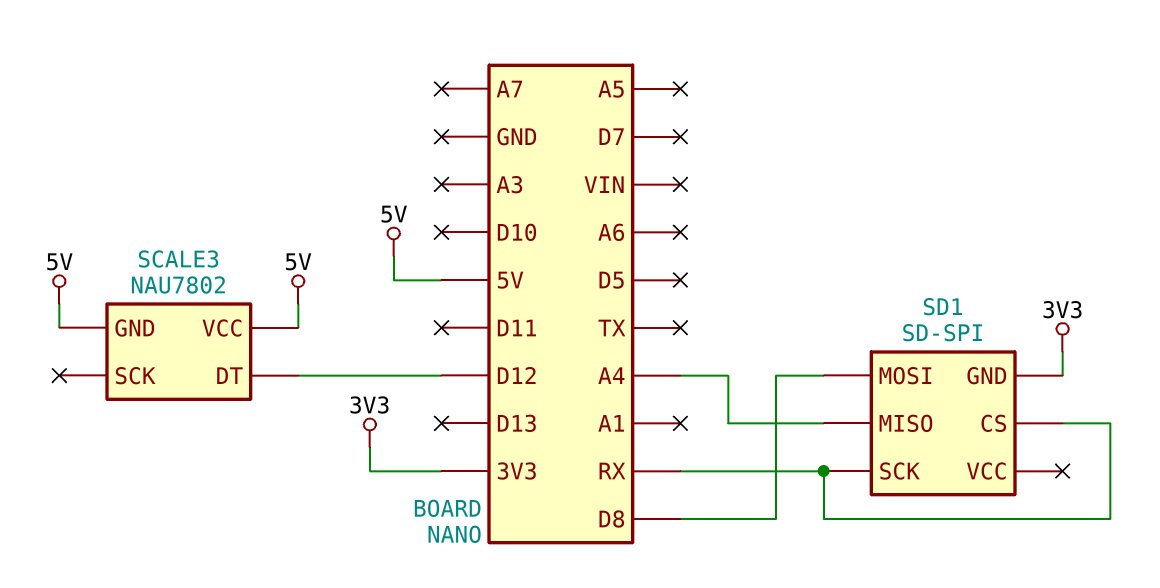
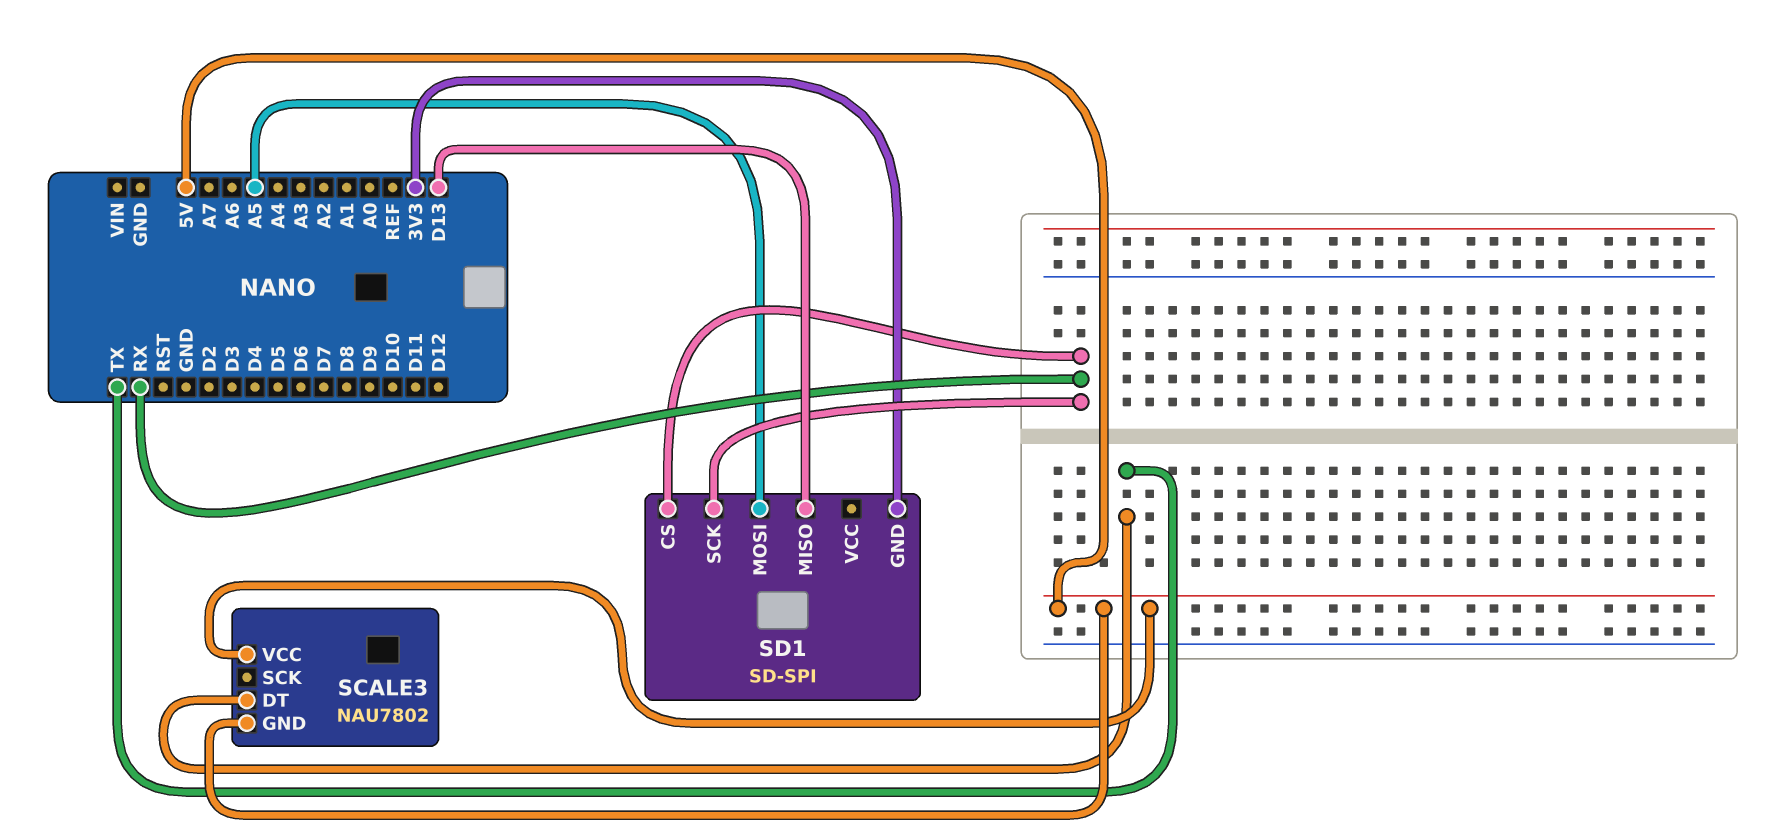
SCALE3 pin DT: D12 -> TX
SD1 pin MISO: A4 -> D13
SD1 pin MOSI: D8 -> A5

